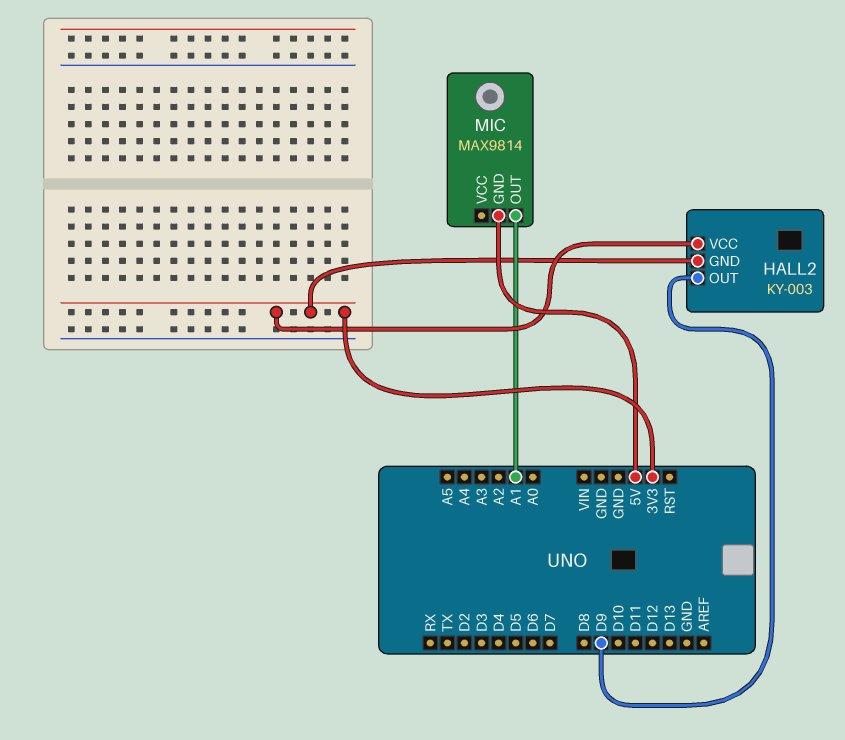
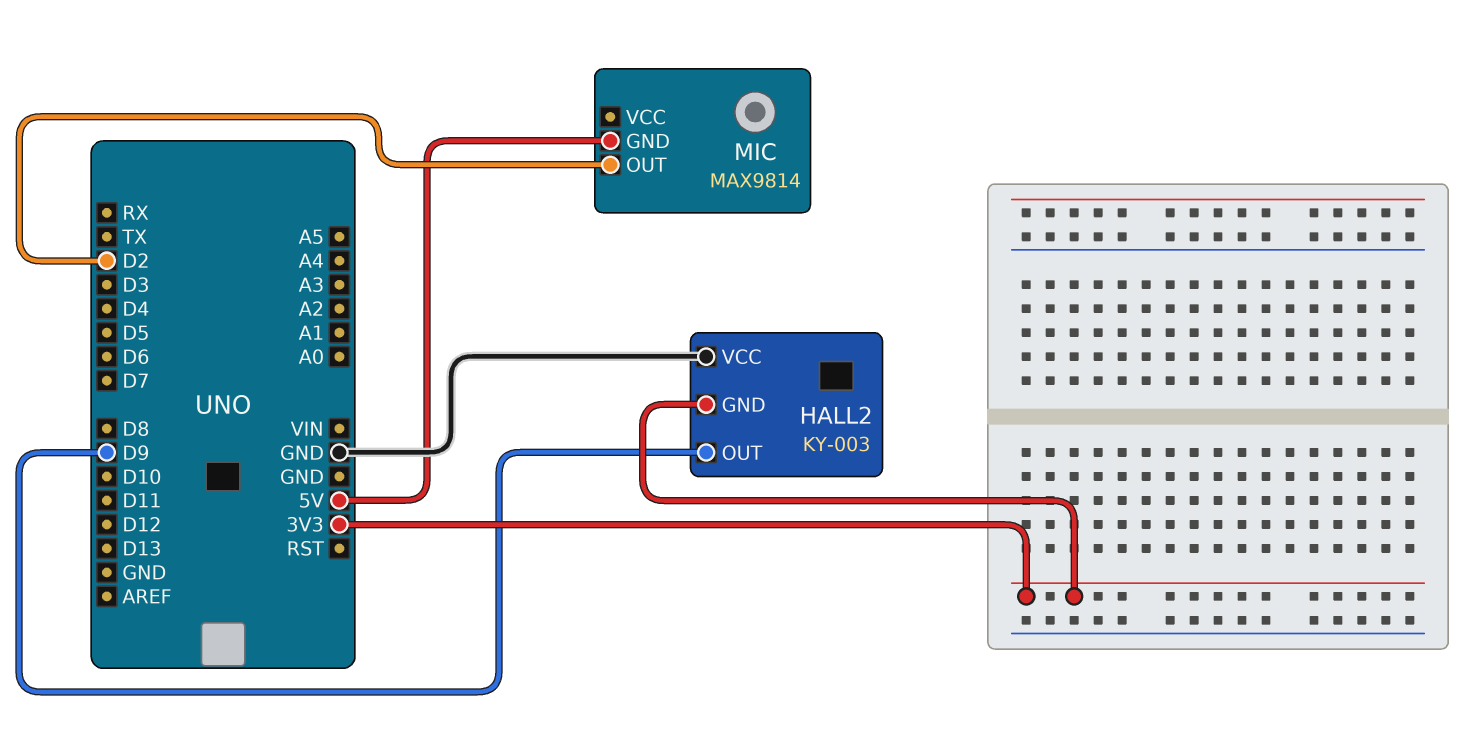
HALL2 pin VCC: 3V3 -> GND
MIC pin OUT: A1 -> D2

